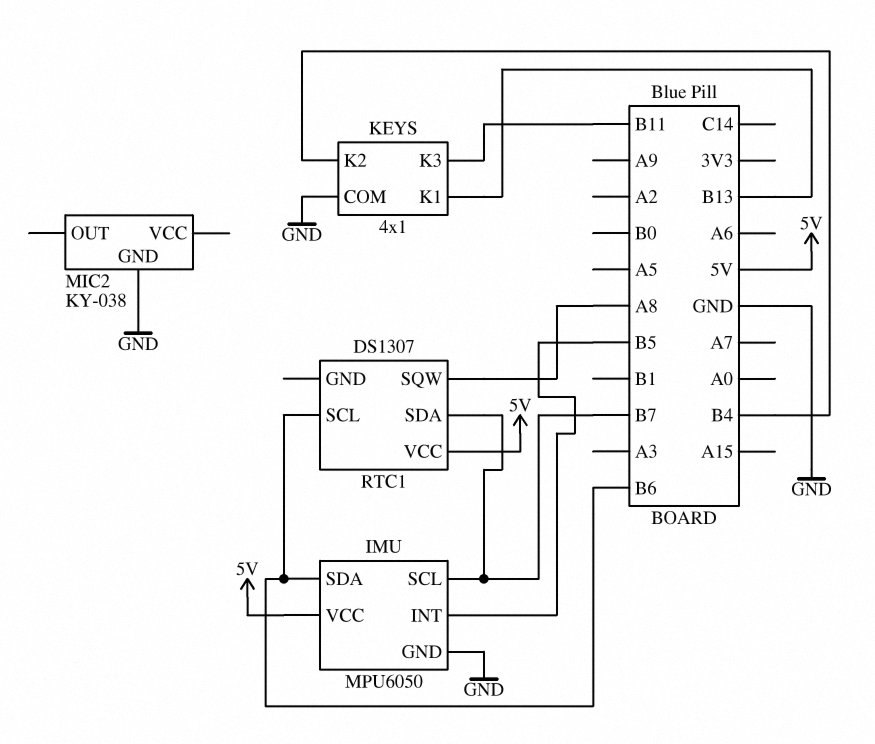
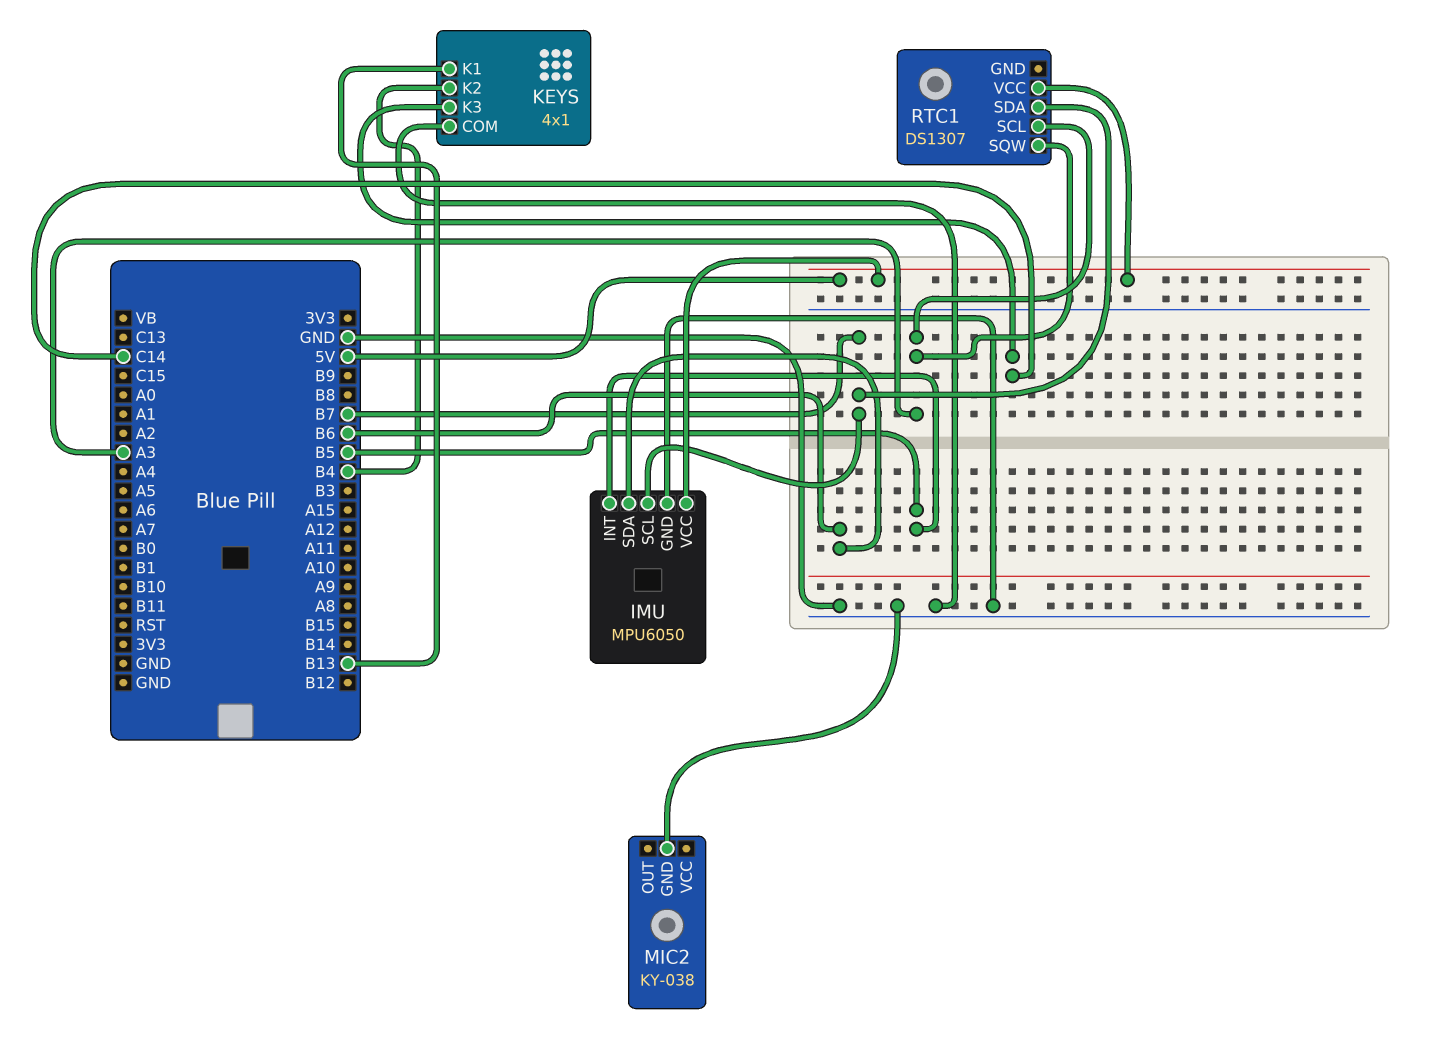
KEYS pin K3: B11 -> C14
RTC1 pin SCL: B6 -> A3
RTC1 pin SQW: A8 -> A3

